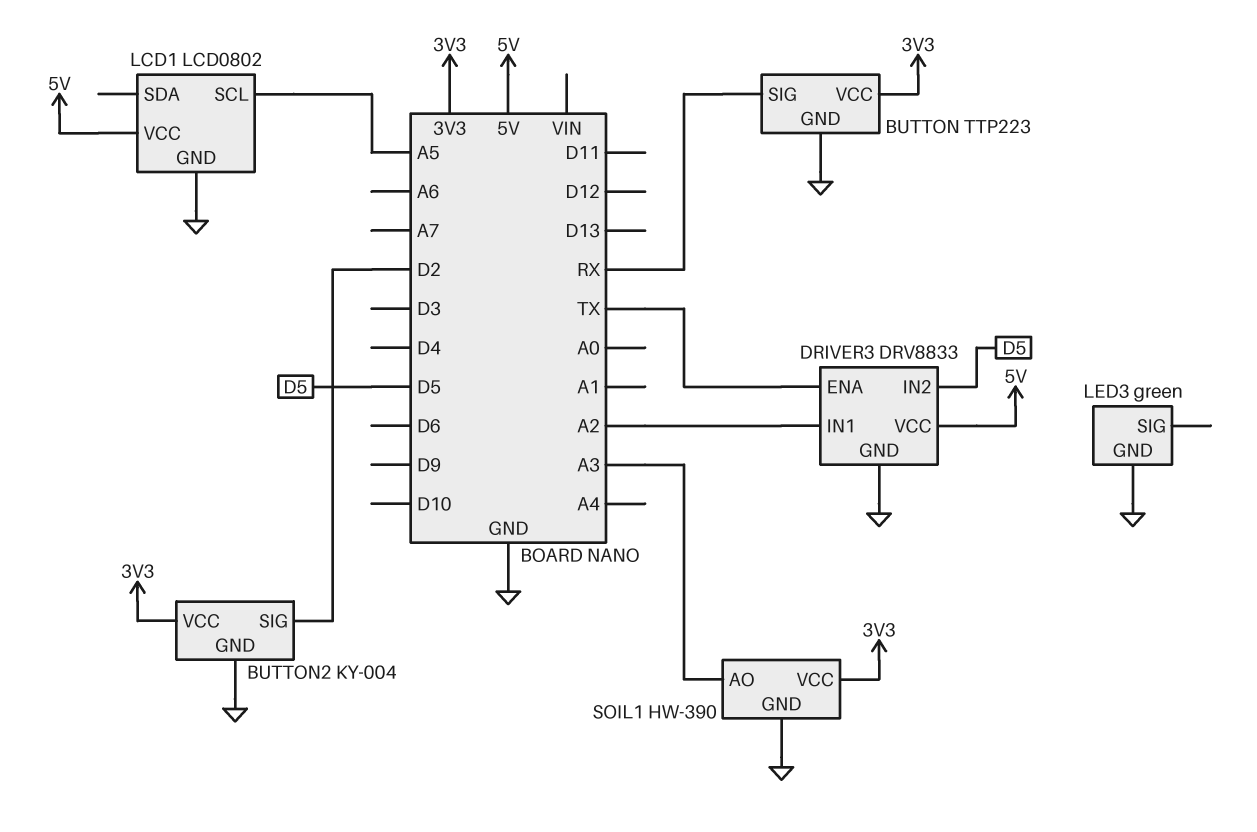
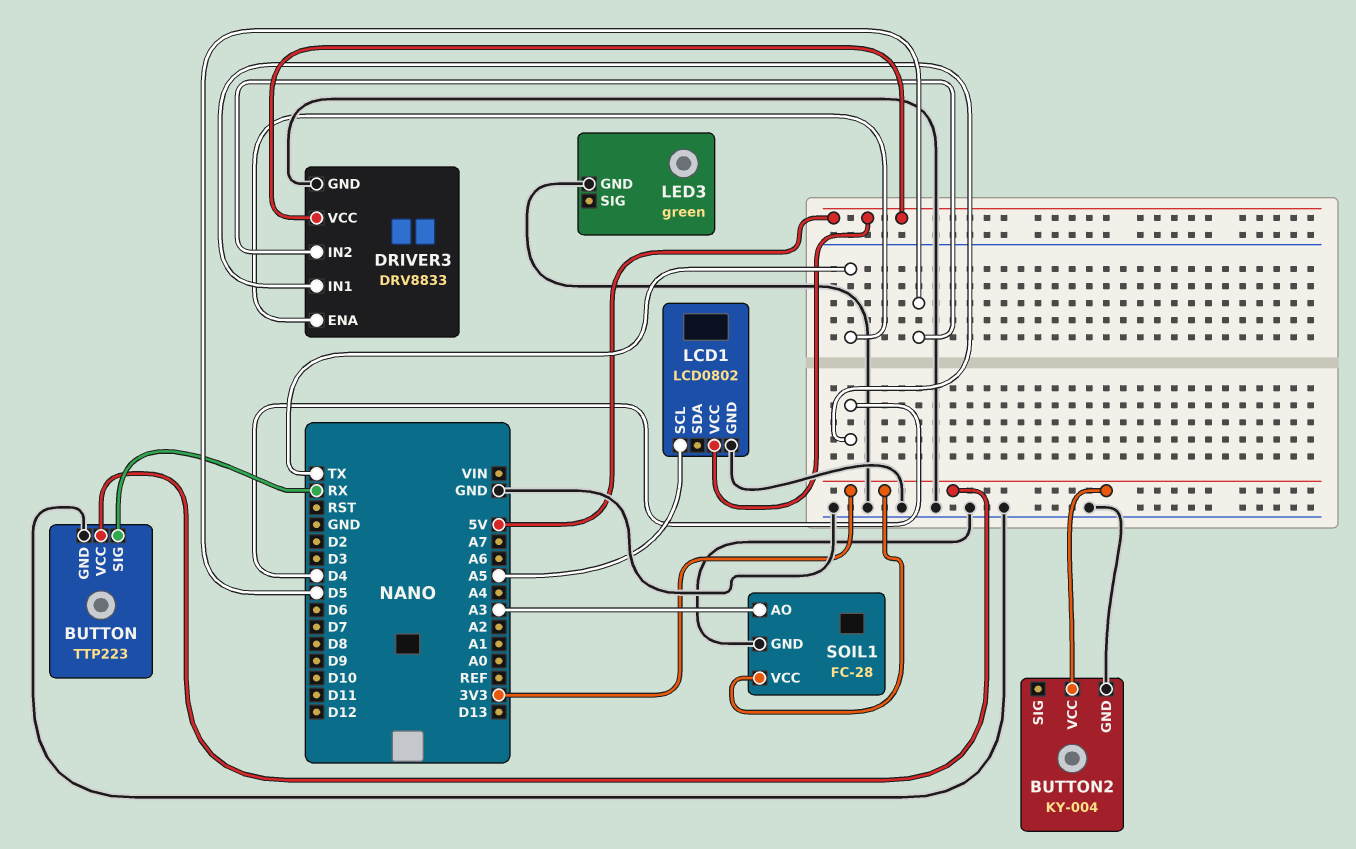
BUTTON2 pin SIG: D2 -> none
DRIVER3 pin IN1: A2 -> D4
SOIL1: HW-390 -> FC-28

